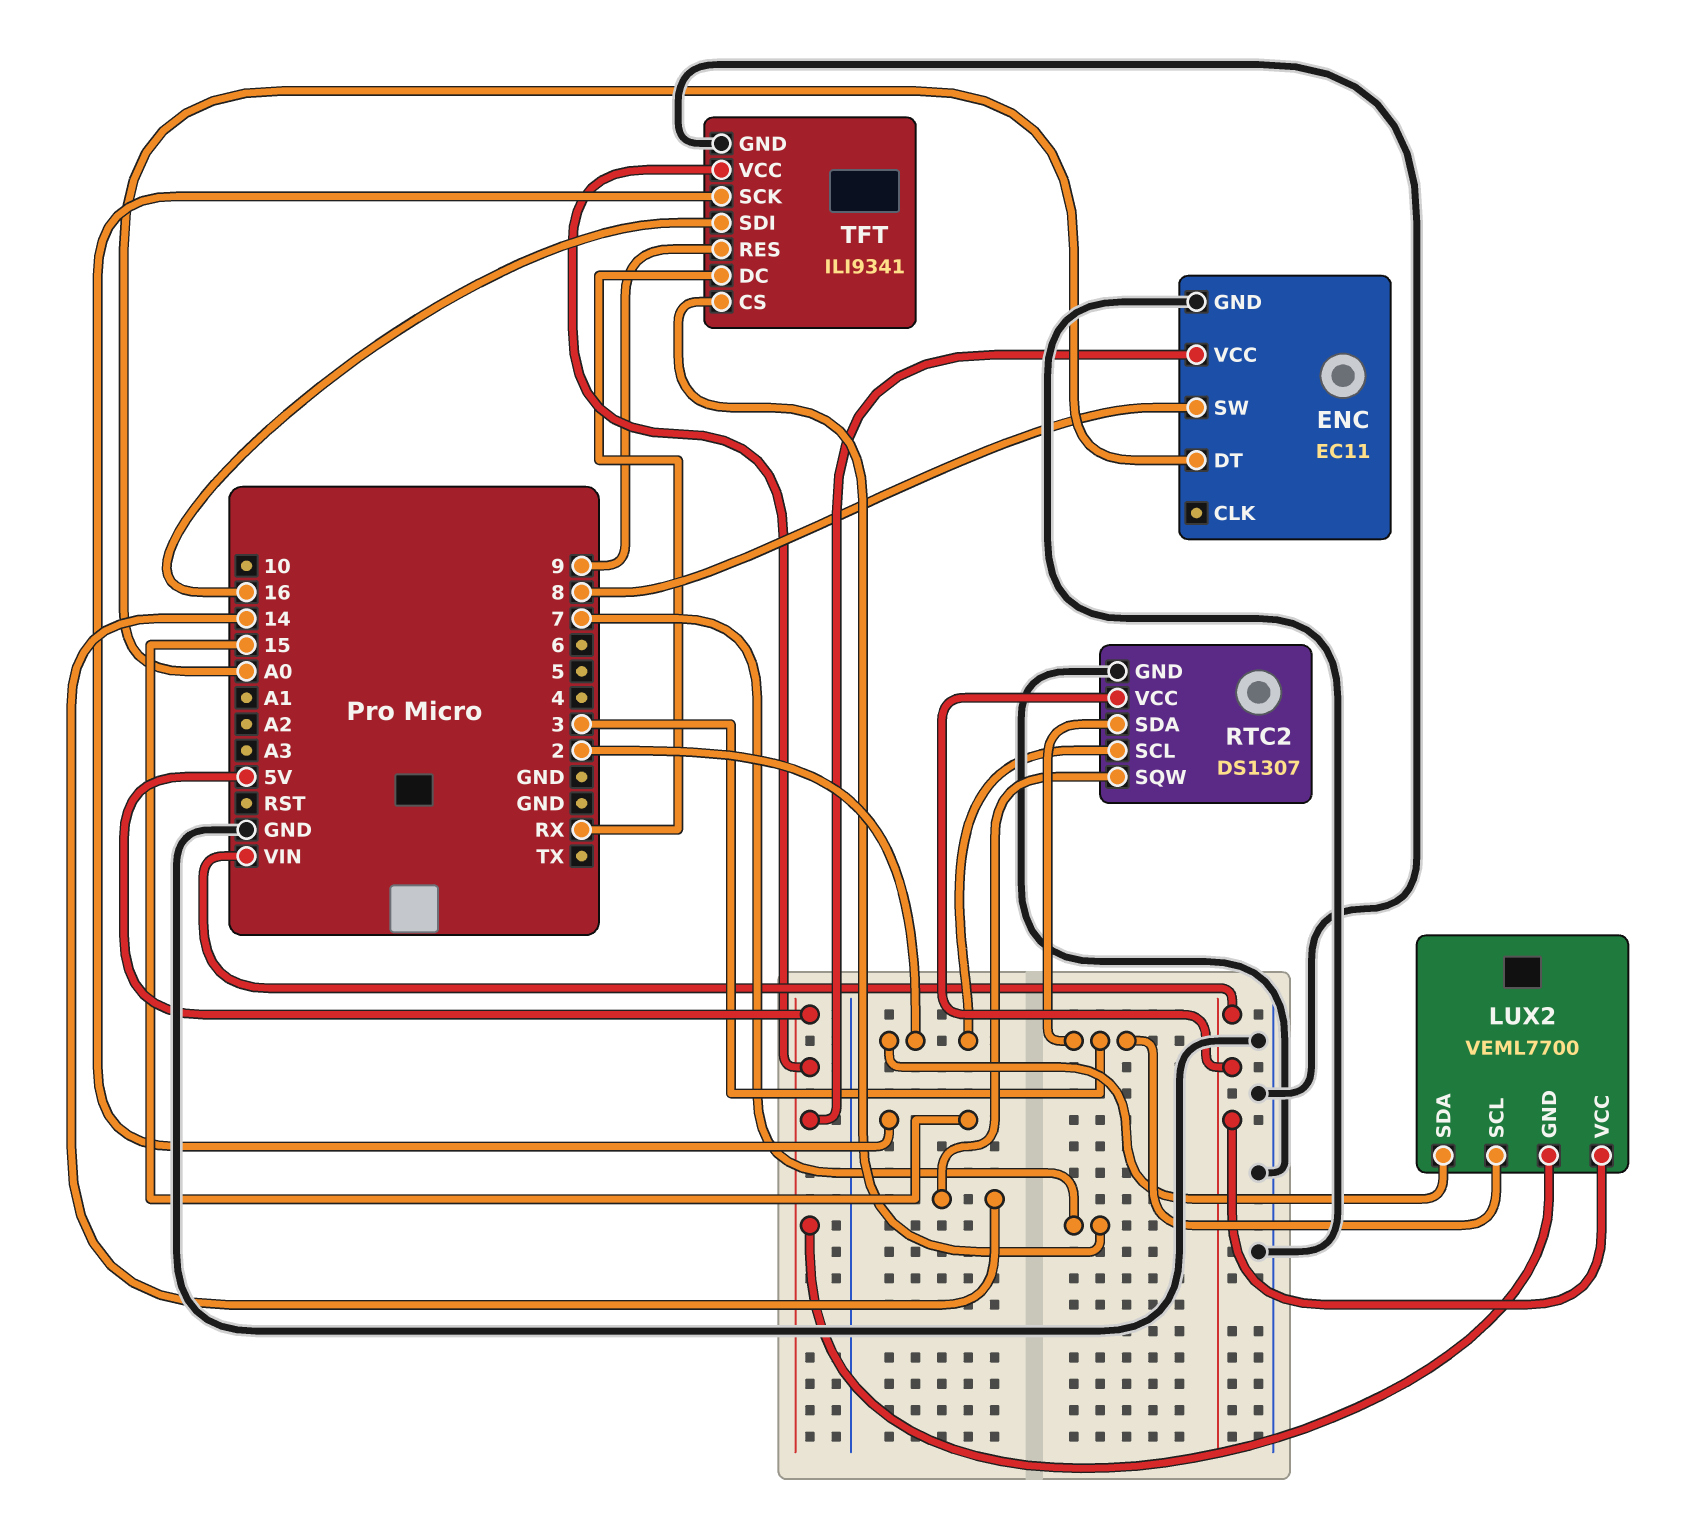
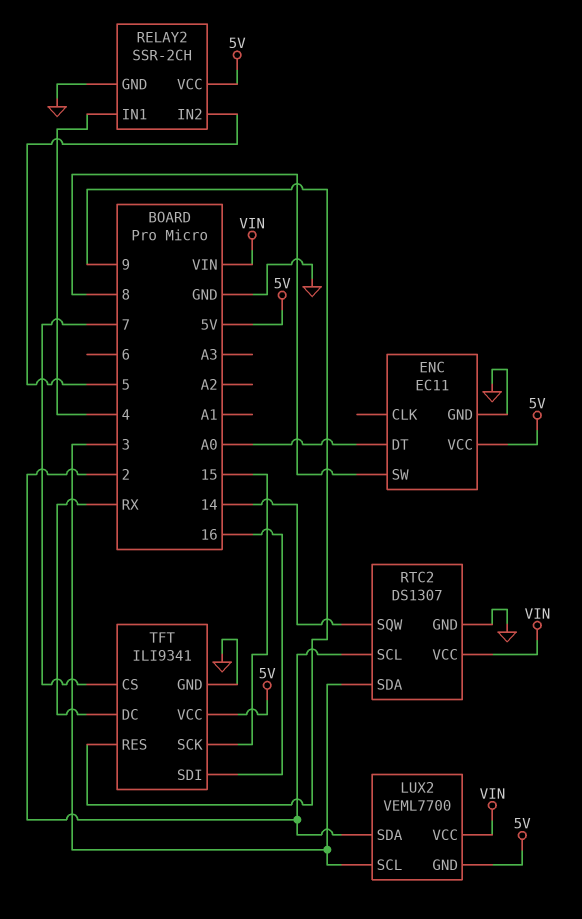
RELAY2: none -> SSR-2CH
RELAY2 pin GND: none -> GND
RELAY2 pin IN1: none -> 4
RELAY2 pin IN2: none -> 5
RELAY2 pin VCC: none -> 5V

